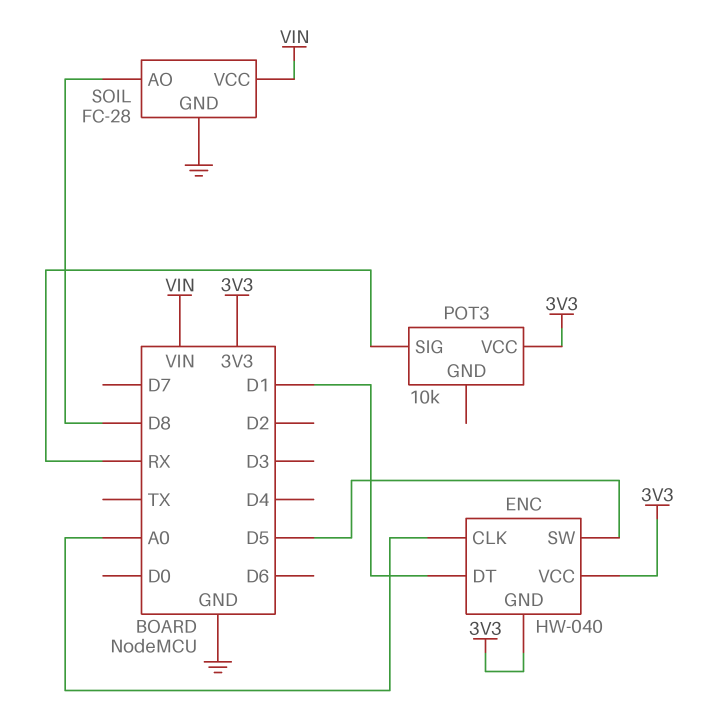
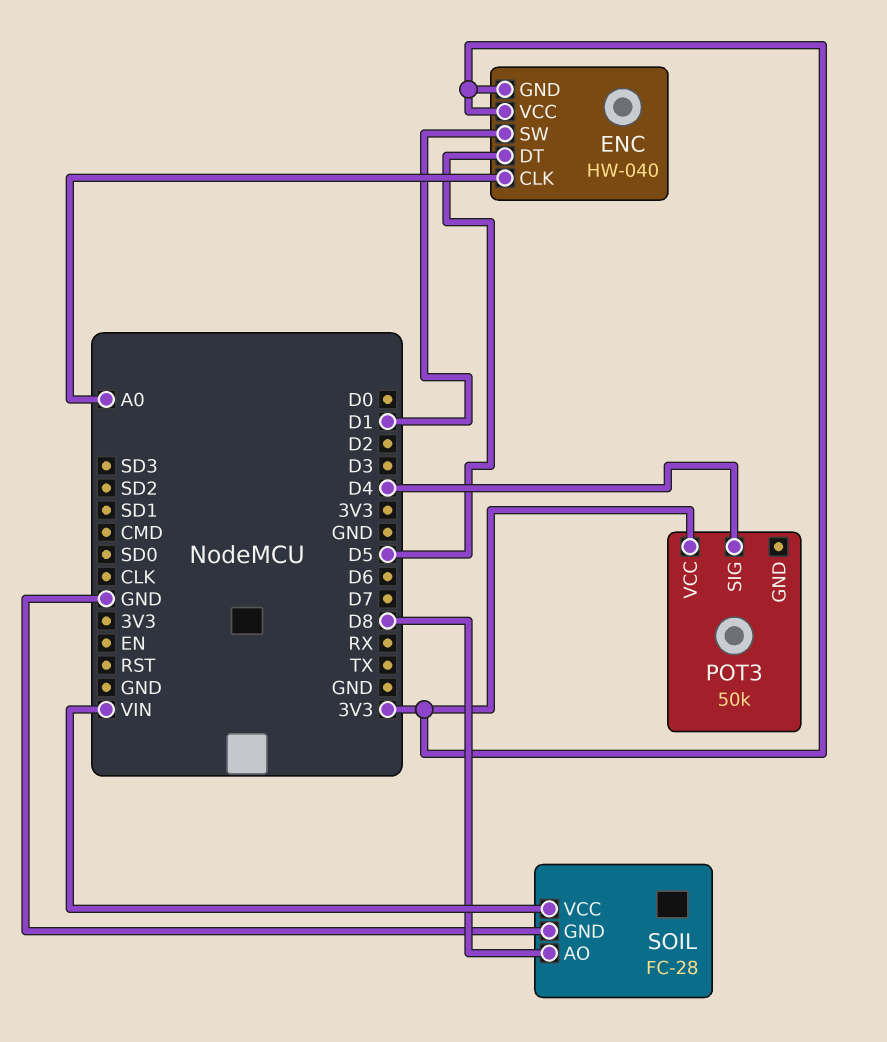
ENC pin DT: D1 -> D5
ENC pin SW: D5 -> D1
POT3: 10k -> 50k
POT3 pin SIG: RX -> D4

